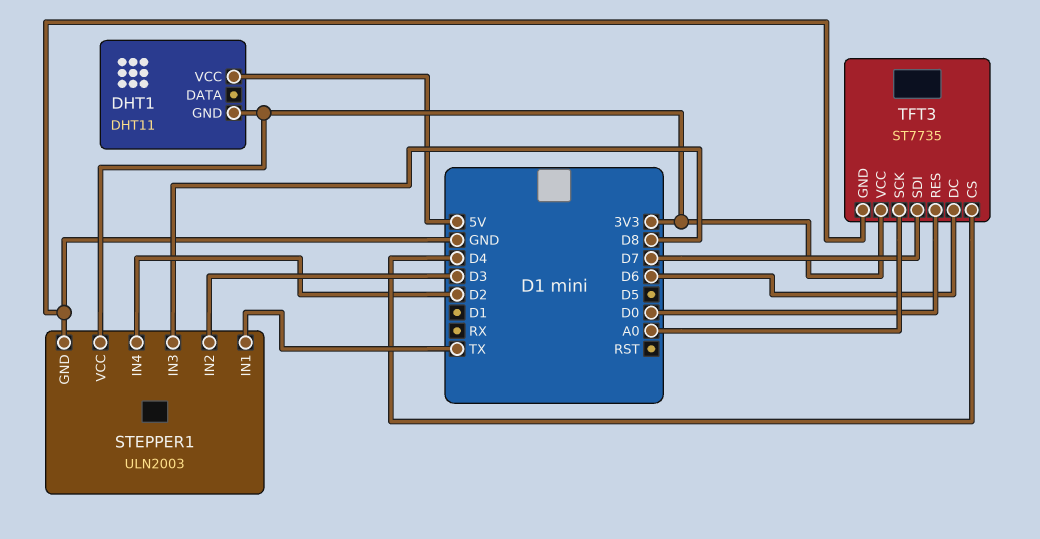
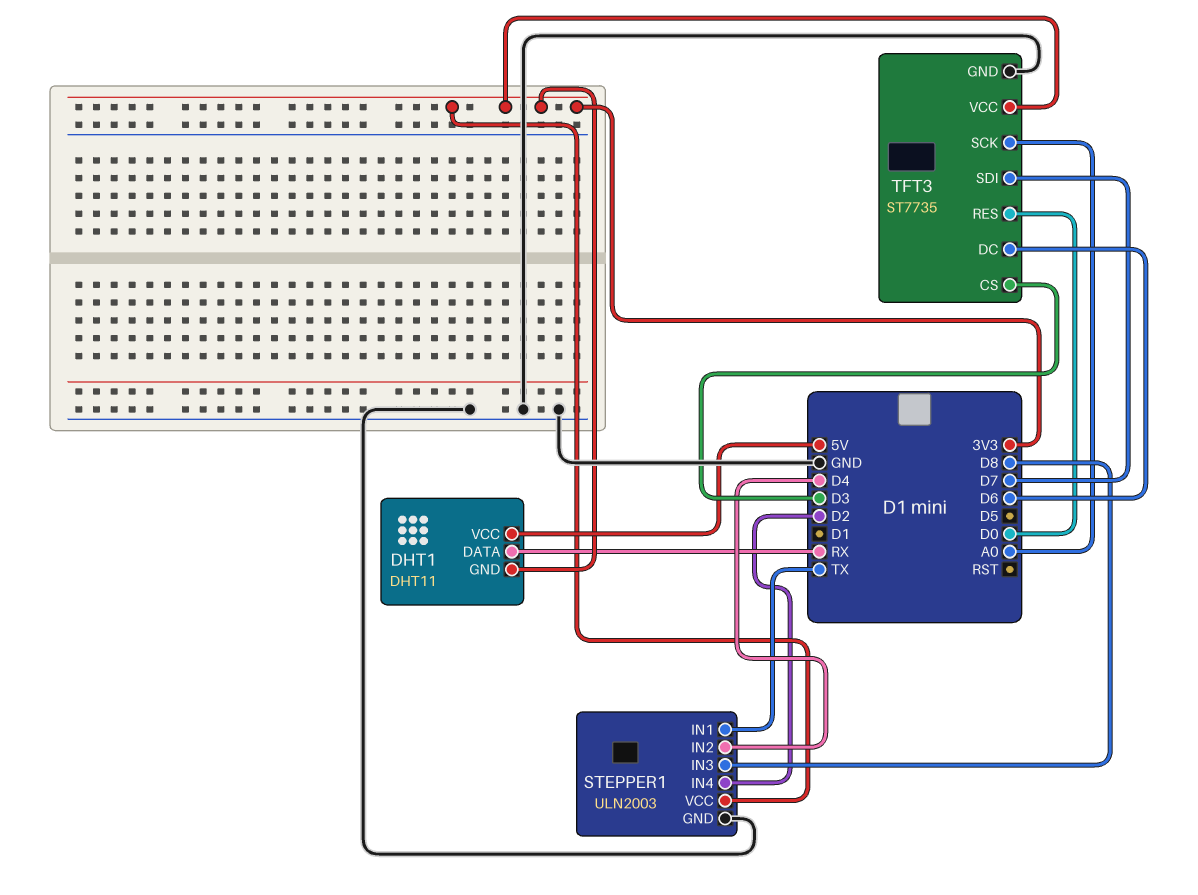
DHT1 pin DATA: none -> RX
STEPPER1 pin IN2: D3 -> D4
TFT3 pin CS: D4 -> D3

